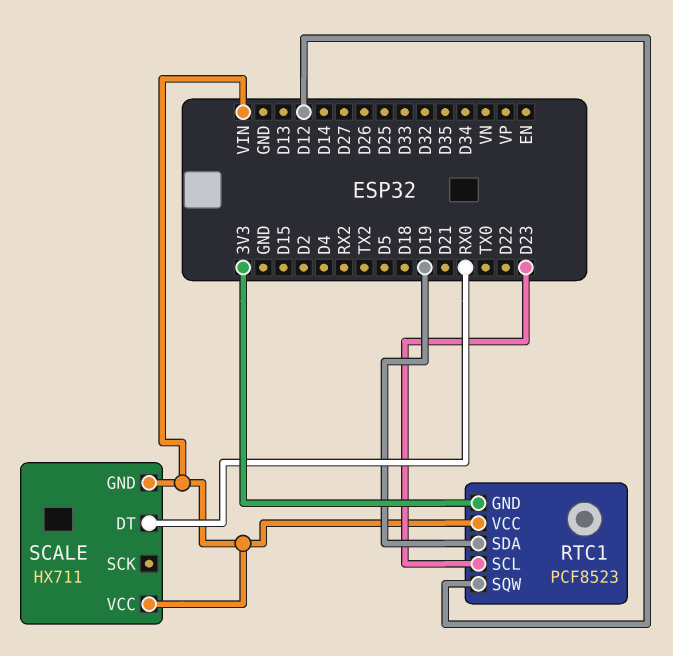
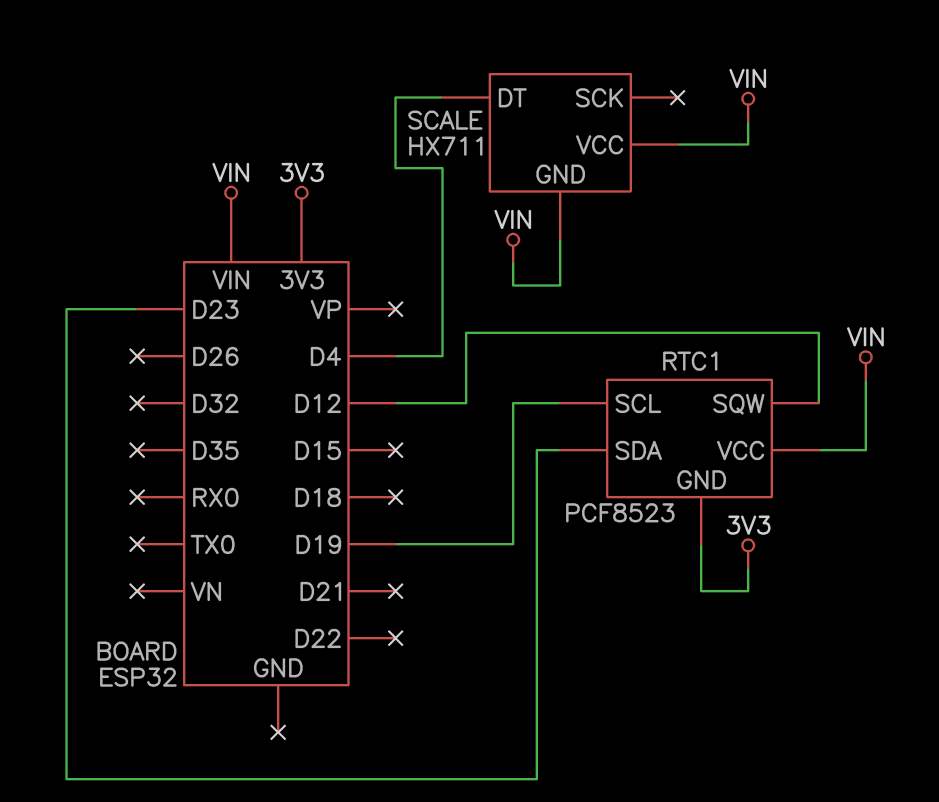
RTC1 pin SCL: D23 -> D19
RTC1 pin SDA: D19 -> D23
SCALE pin DT: RX0 -> D4

